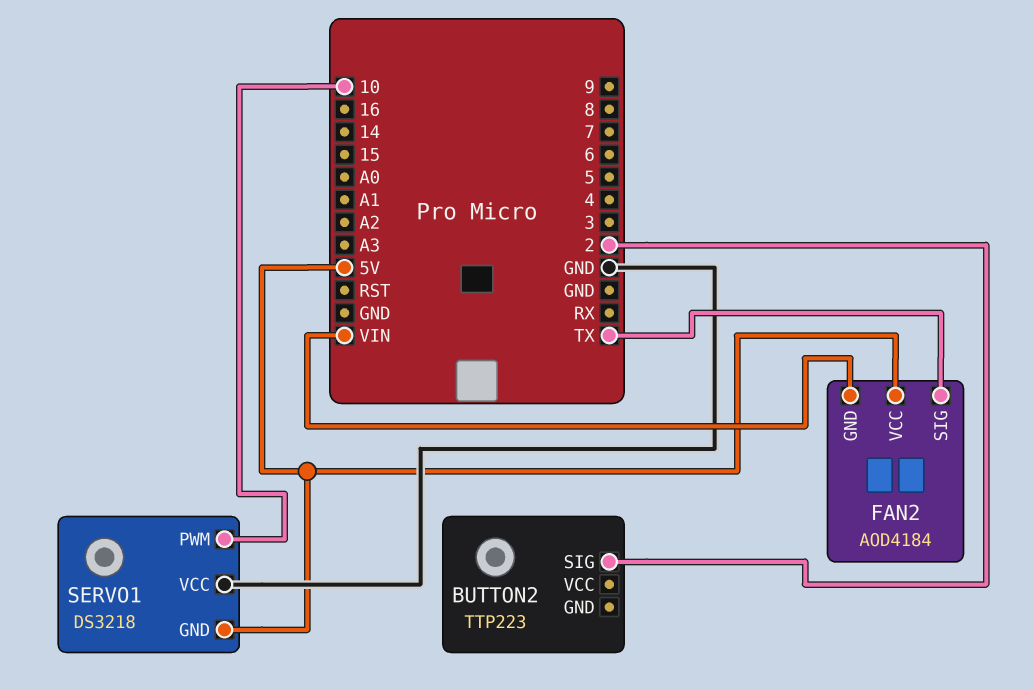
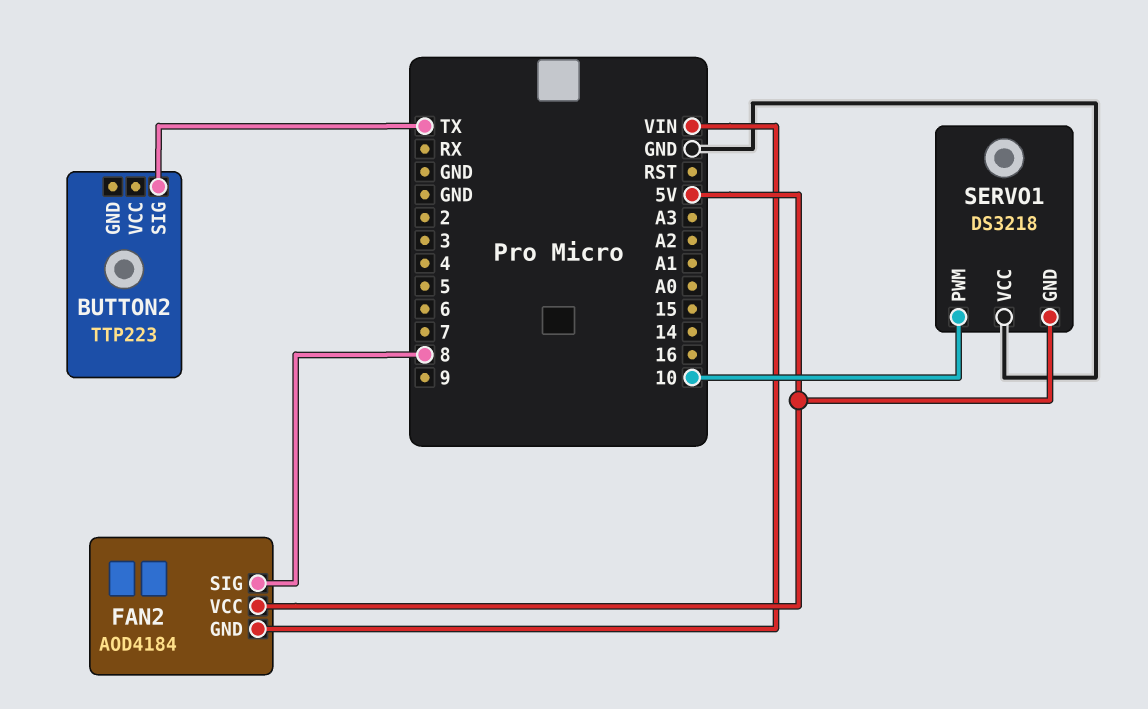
BUTTON2 pin SIG: 2 -> TX
FAN2 pin SIG: TX -> 8

